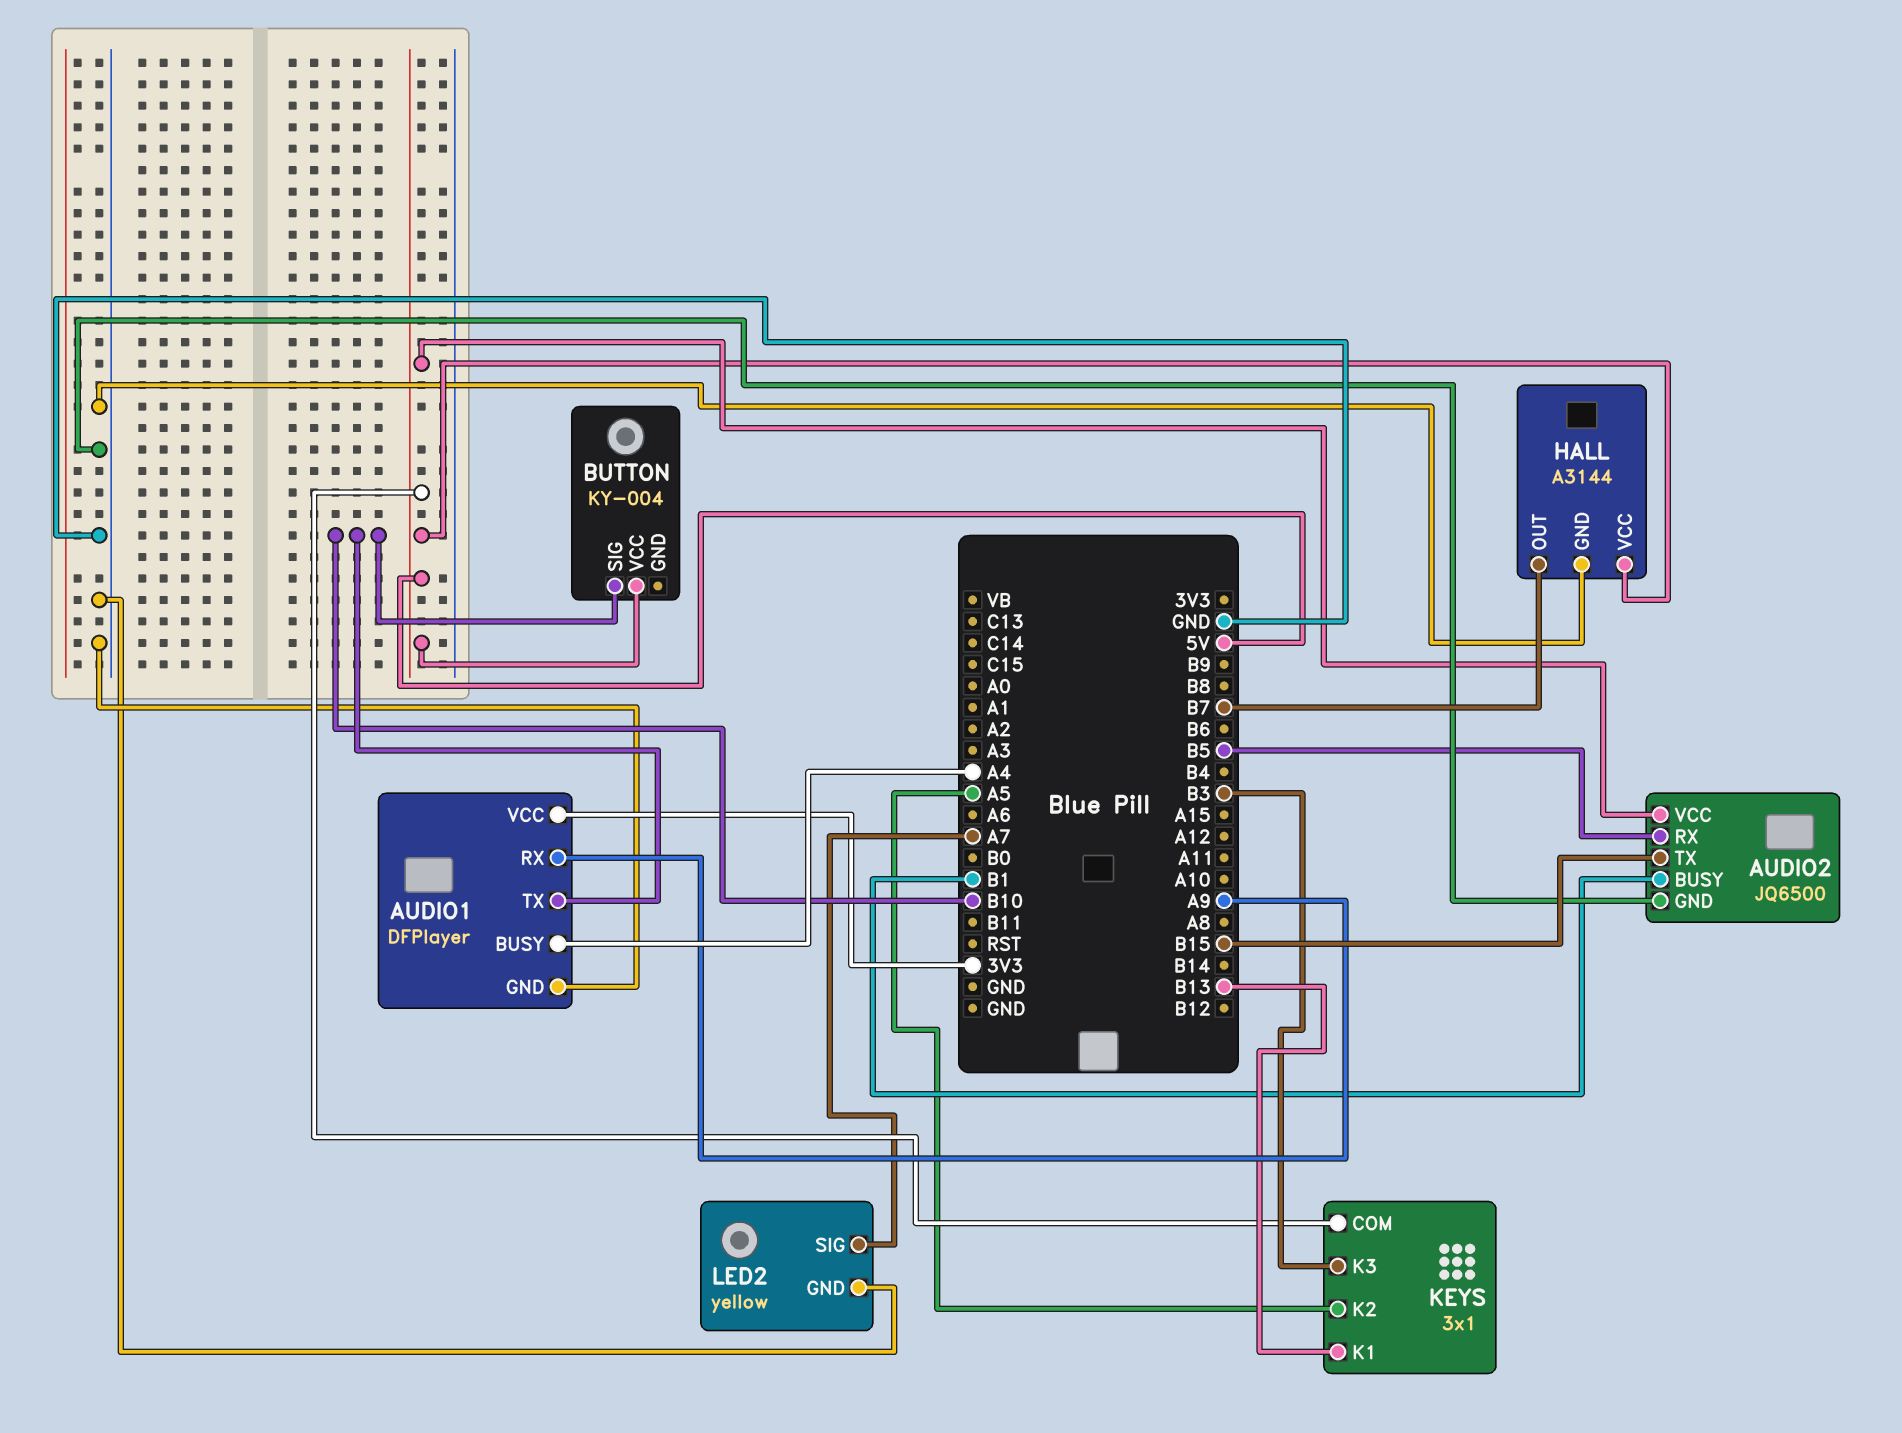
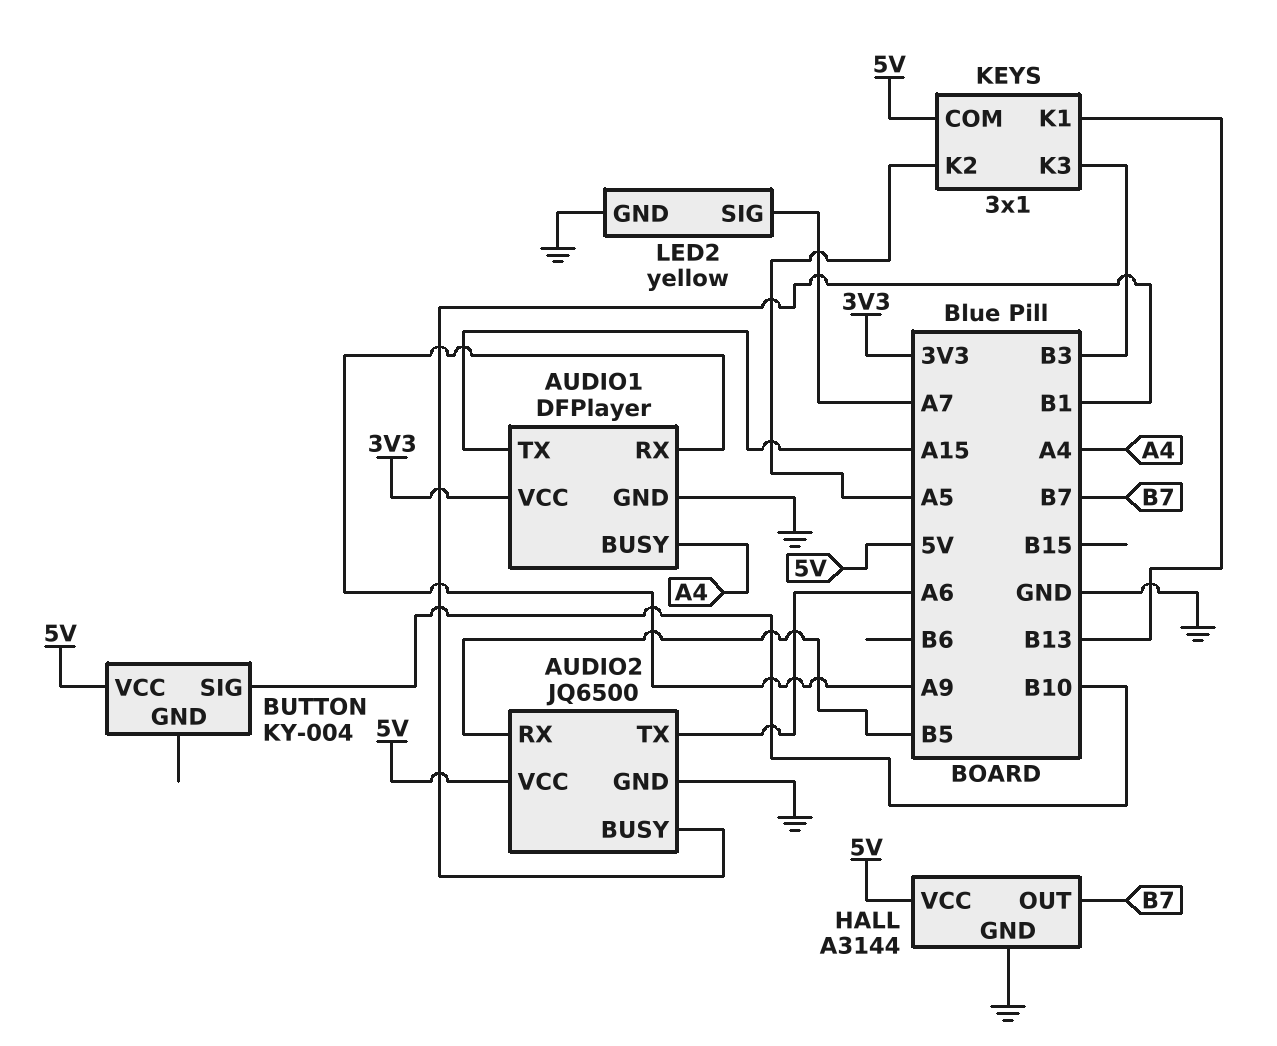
AUDIO1 pin TX: B10 -> A15
AUDIO2 pin TX: B15 -> A6

